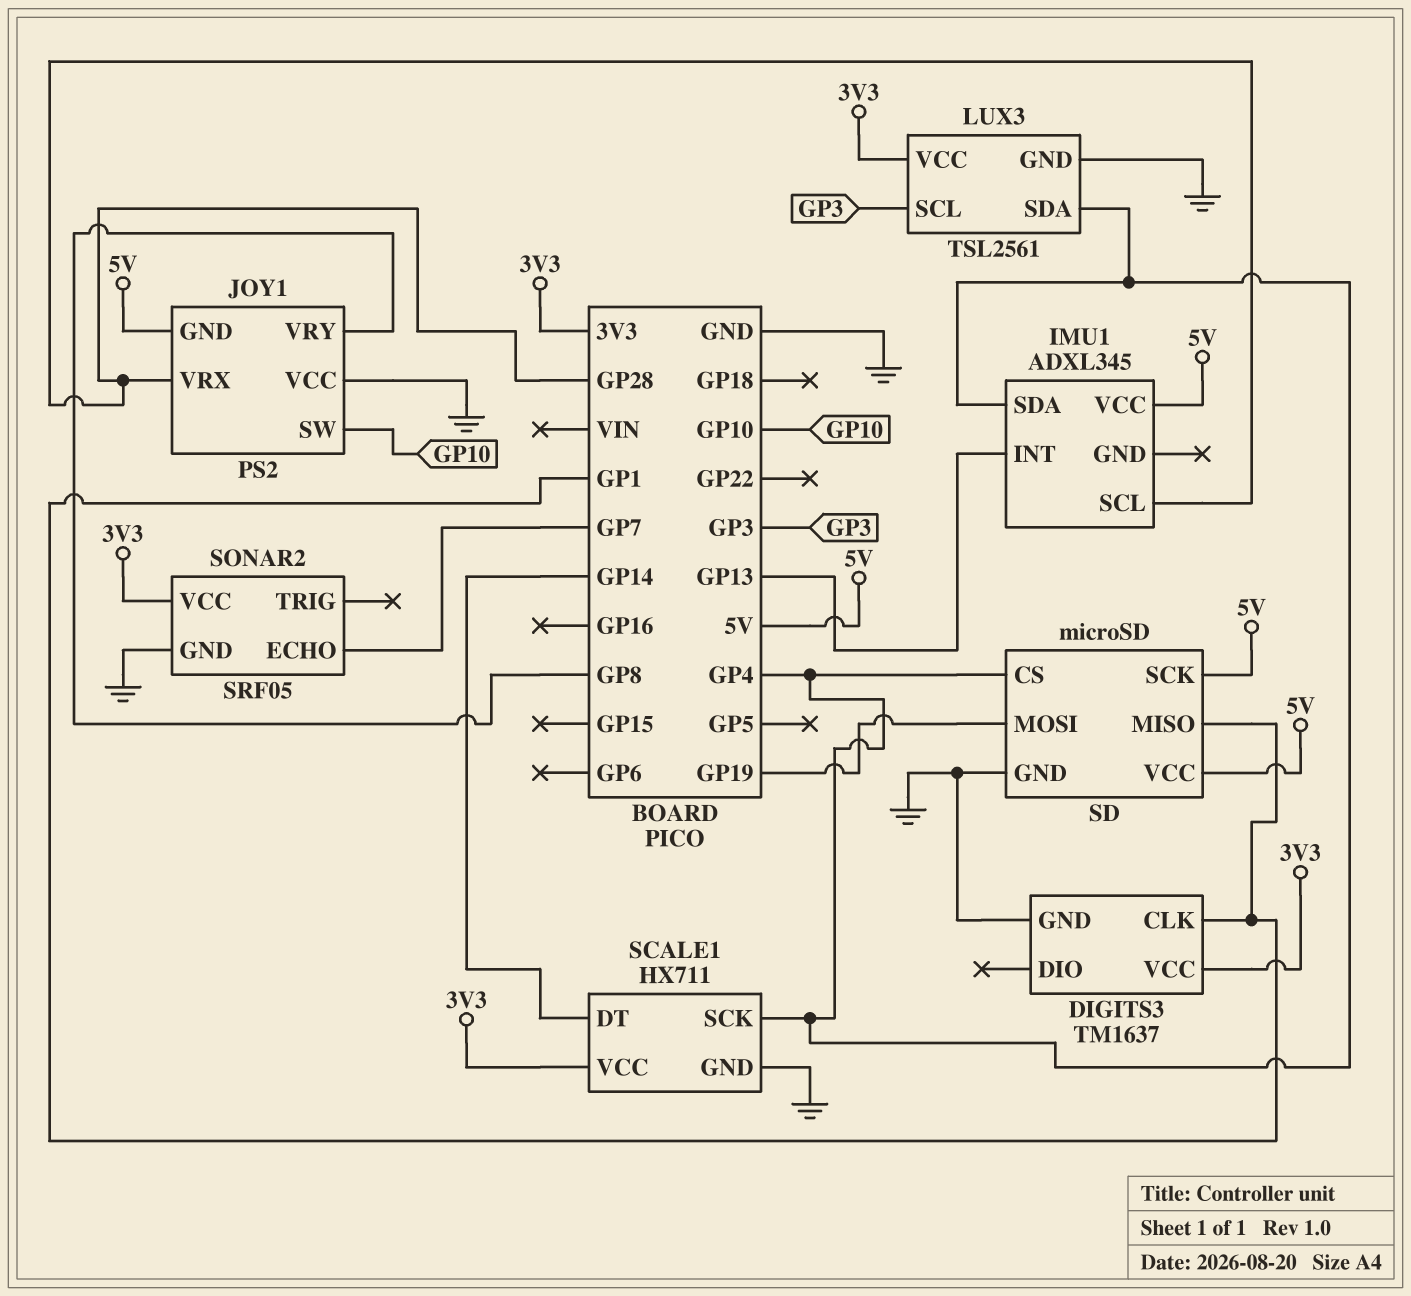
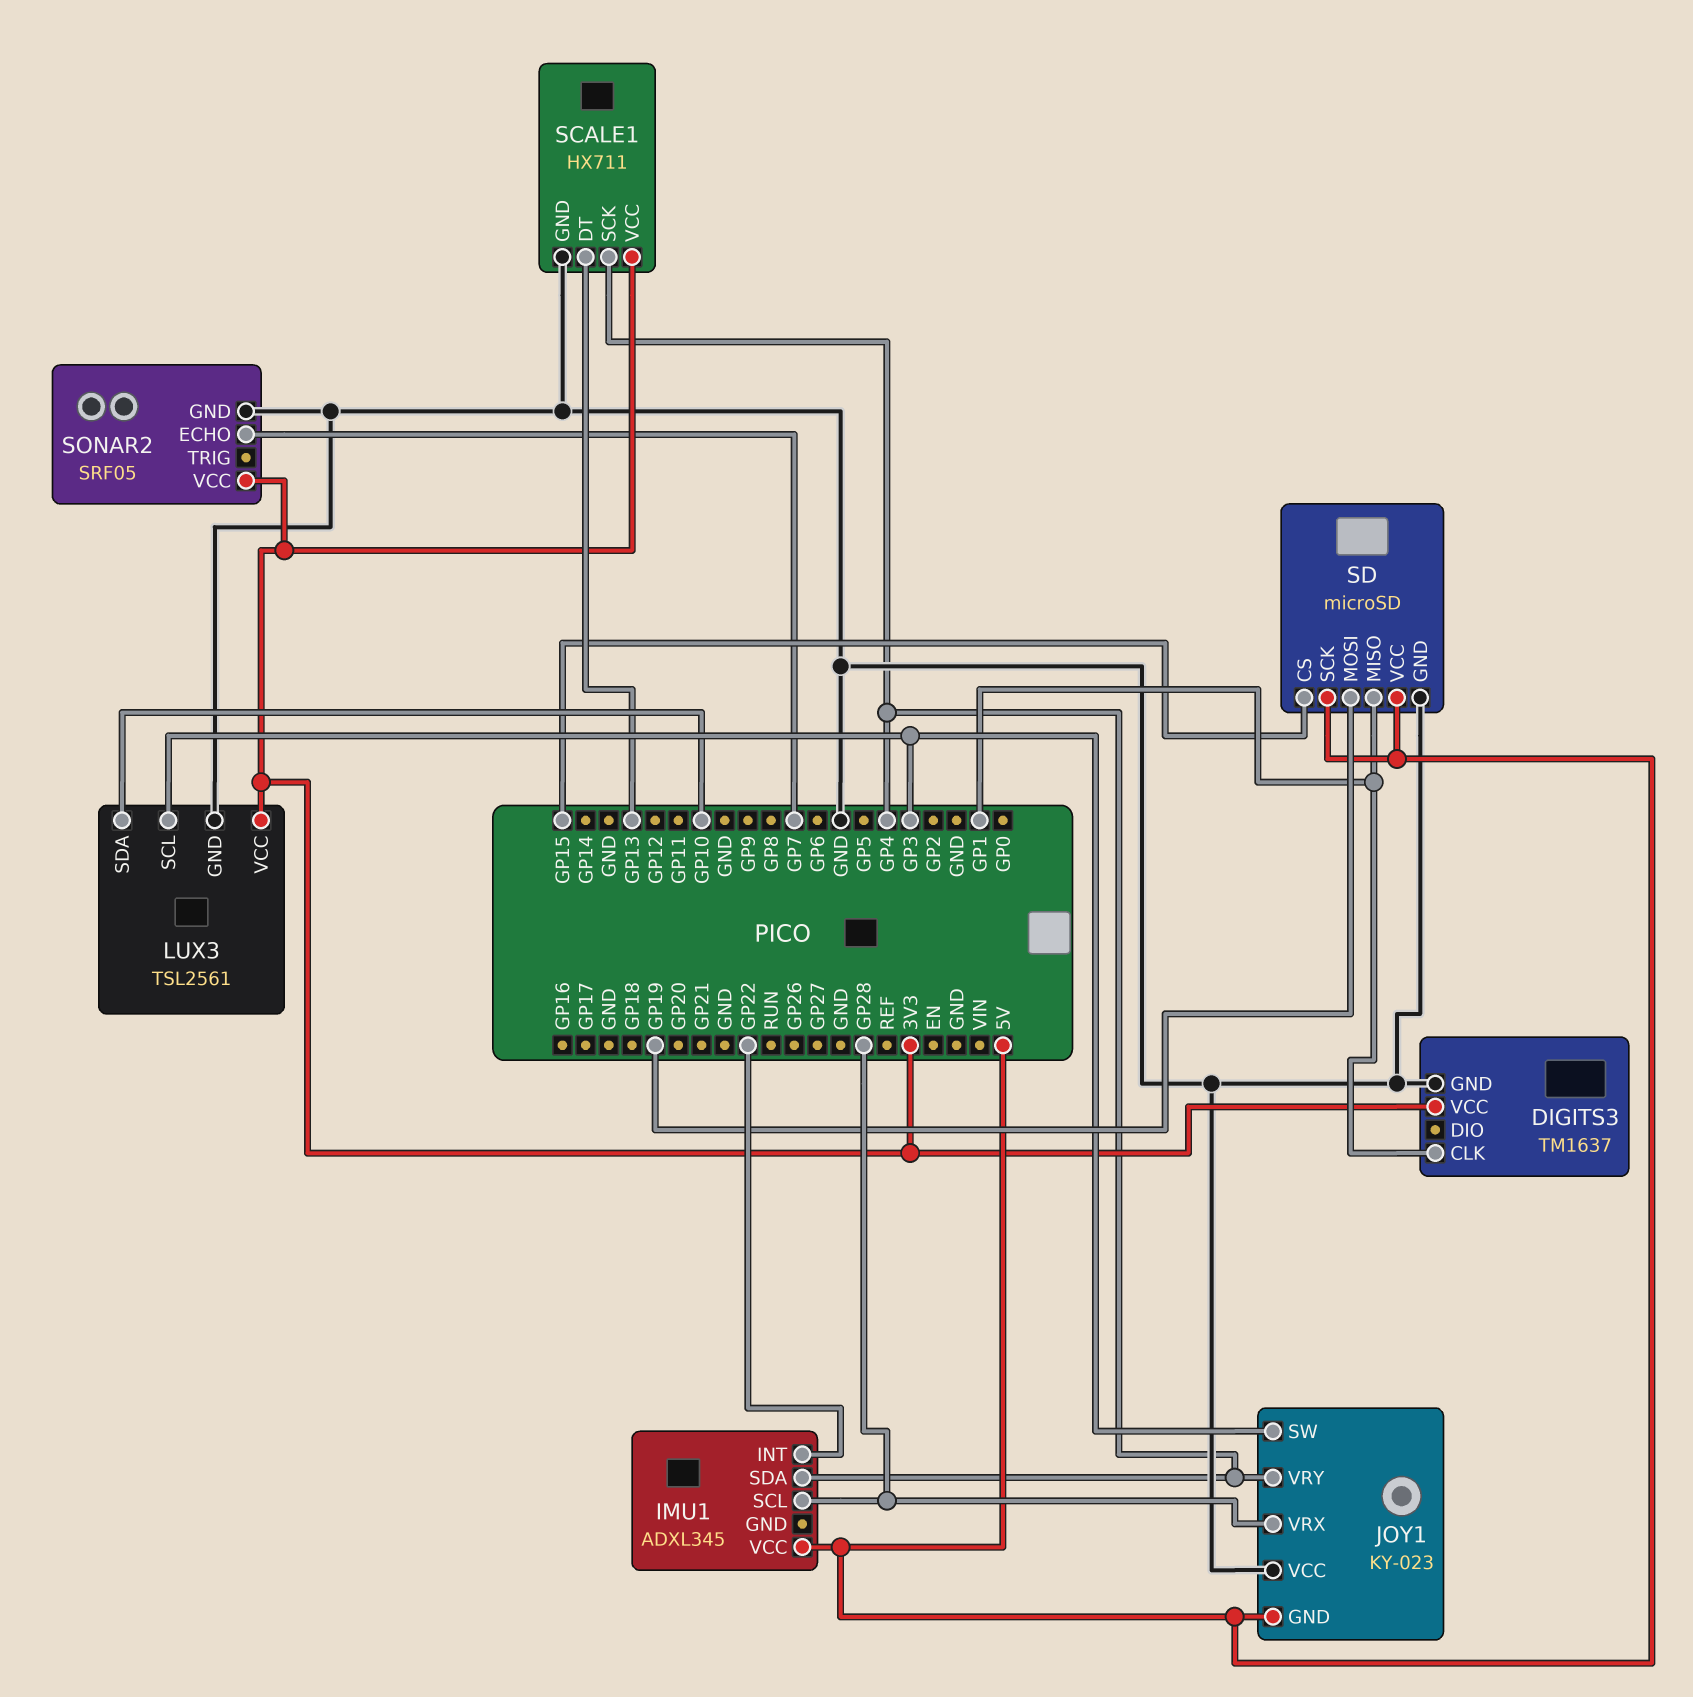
IMU1 pin INT: GP13 -> GP22
JOY1: PS2 -> KY-023
JOY1 pin SW: GP10 -> GP3
JOY1 pin VRY: GP8 -> GP4
LUX3 pin SDA: GP4 -> GP10
SCALE1 pin DT: GP14 -> GP13
SD pin CS: GP4 -> GP15

